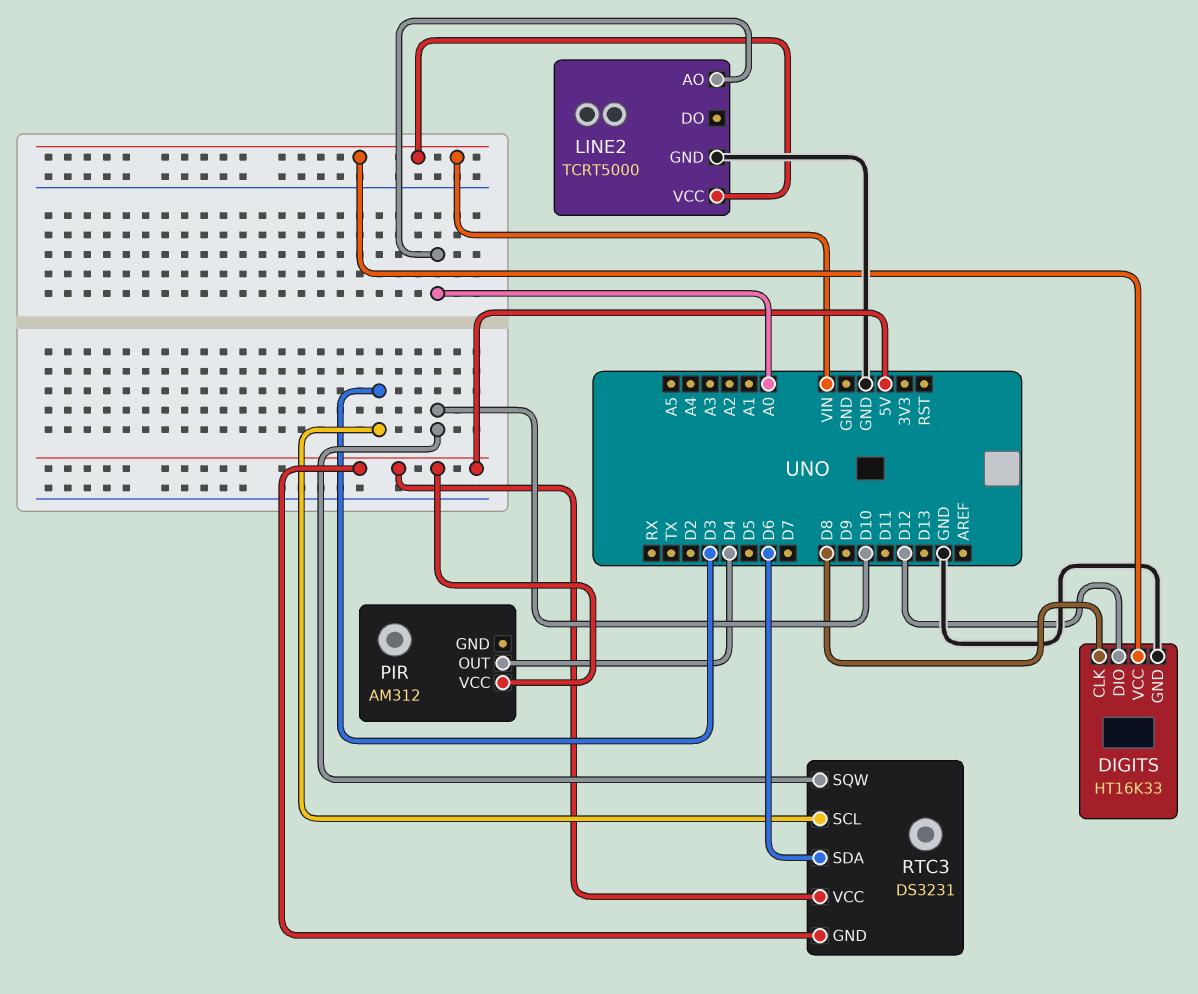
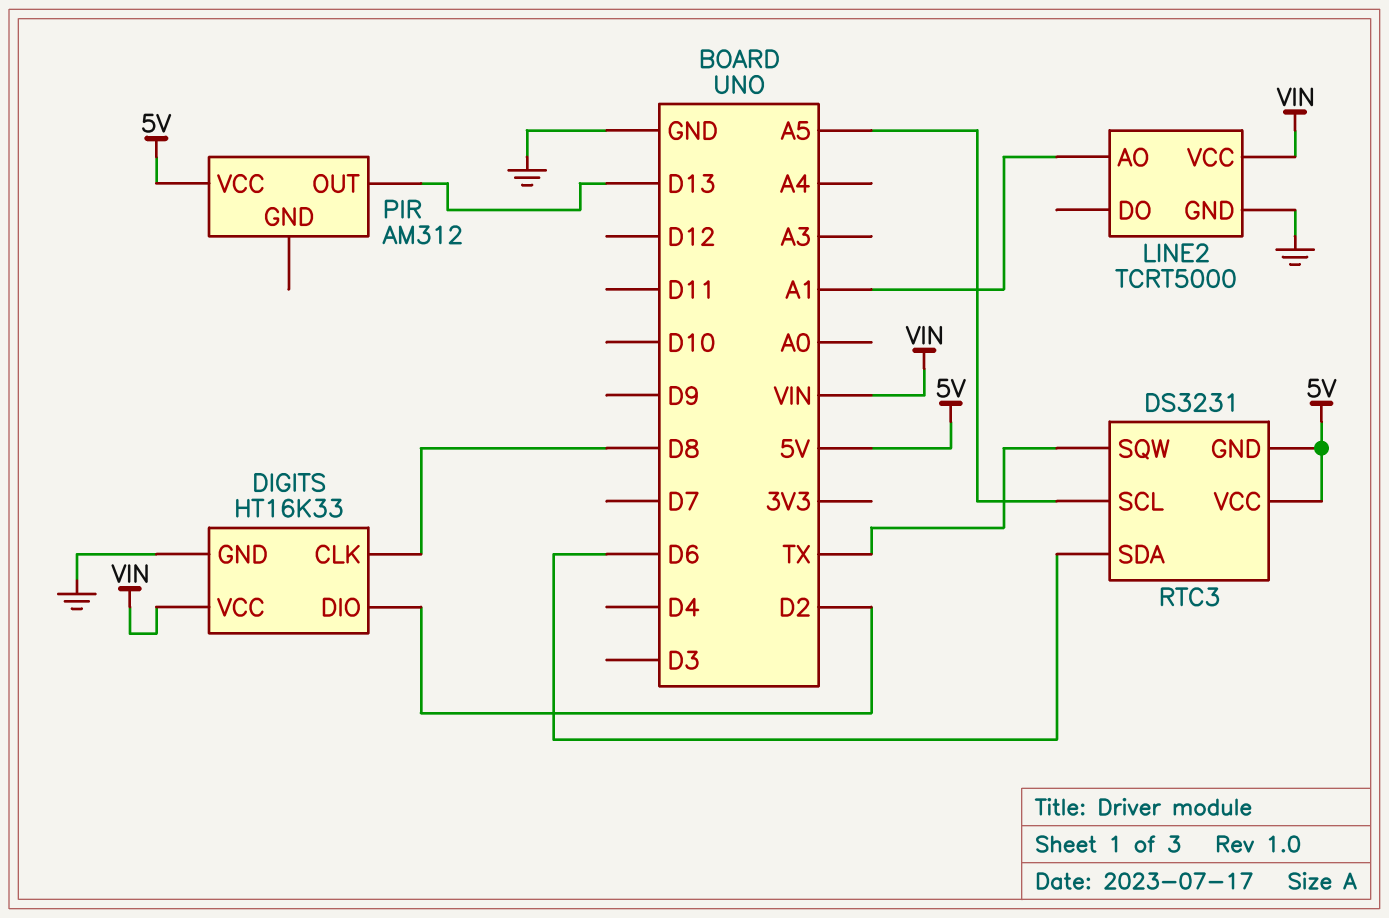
DIGITS pin DIO: D12 -> D2
LINE2 pin AO: A0 -> A1
PIR pin OUT: D4 -> D13
RTC3 pin SCL: D3 -> A5
RTC3 pin SQW: D10 -> TX

